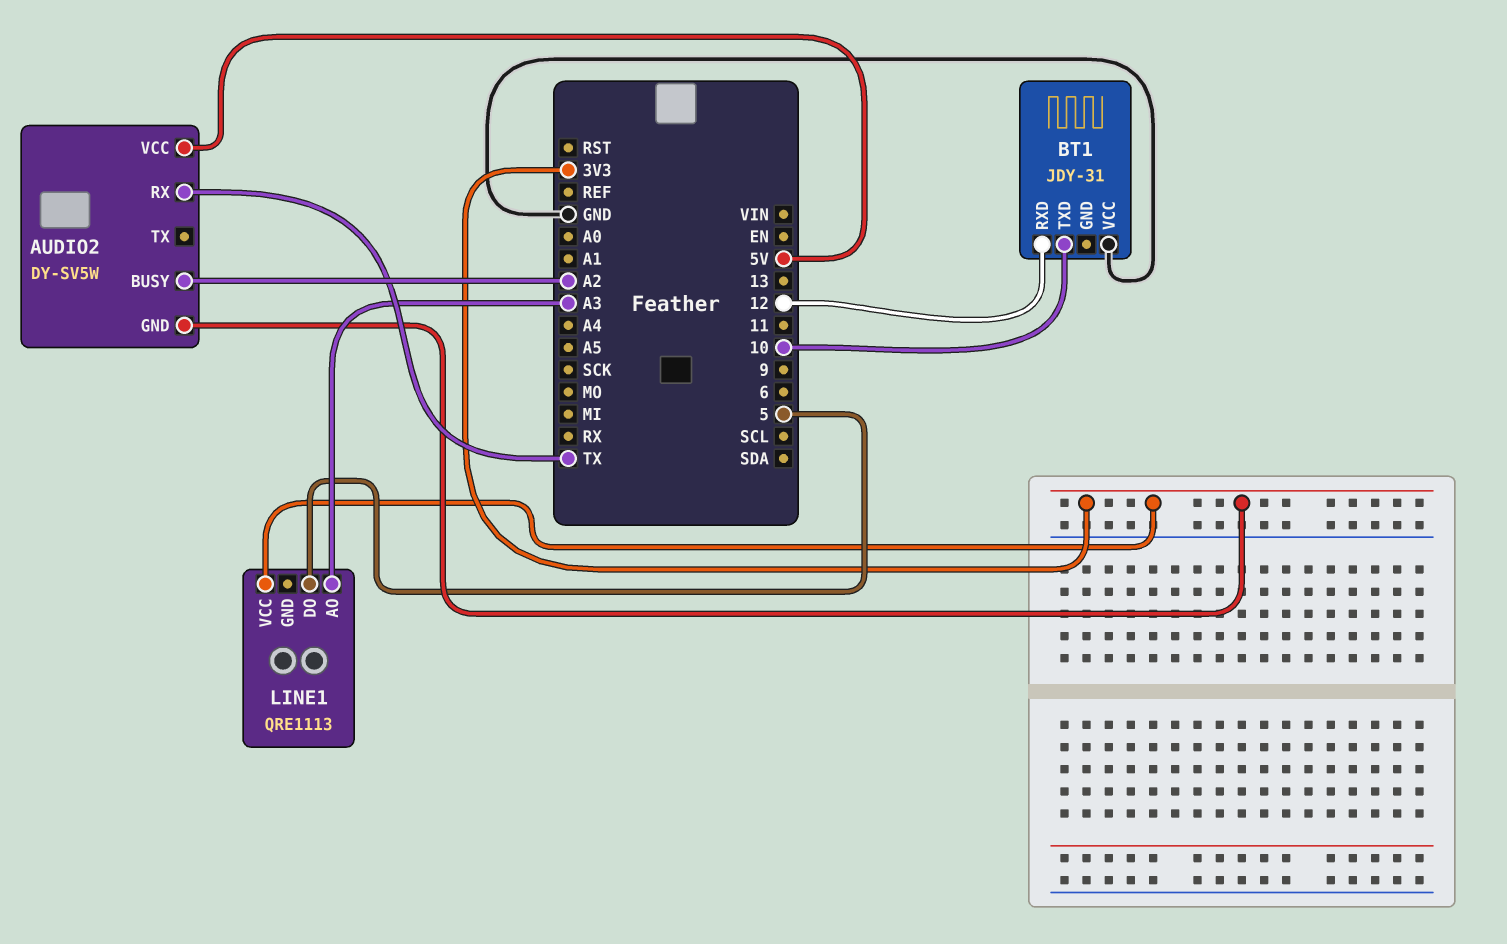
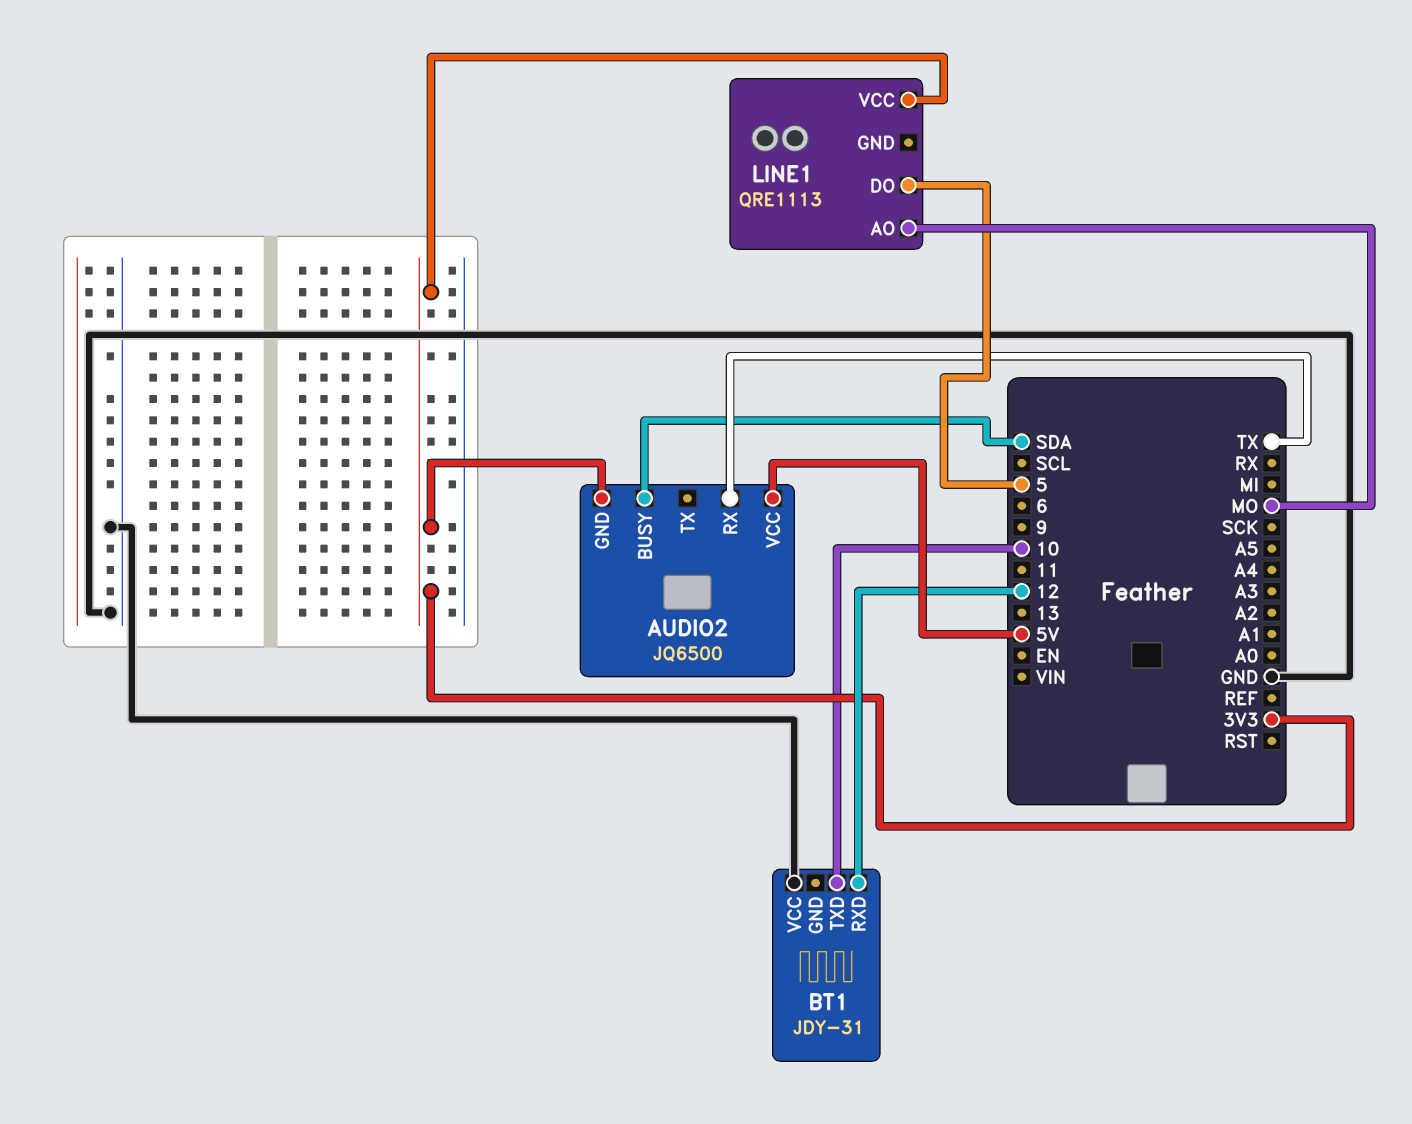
AUDIO2: DY-SV5W -> JQ6500
AUDIO2 pin BUSY: A2 -> SDA
LINE1 pin AO: A3 -> MO

